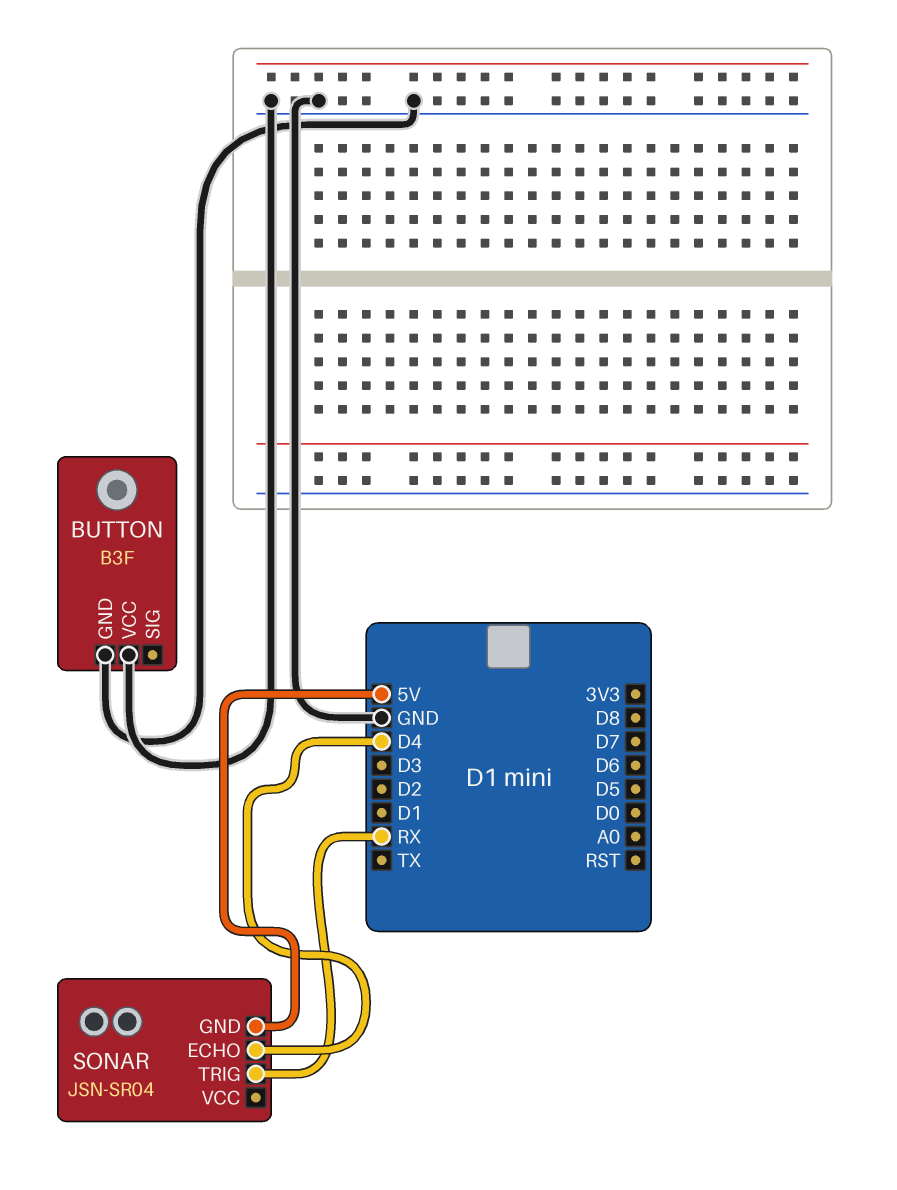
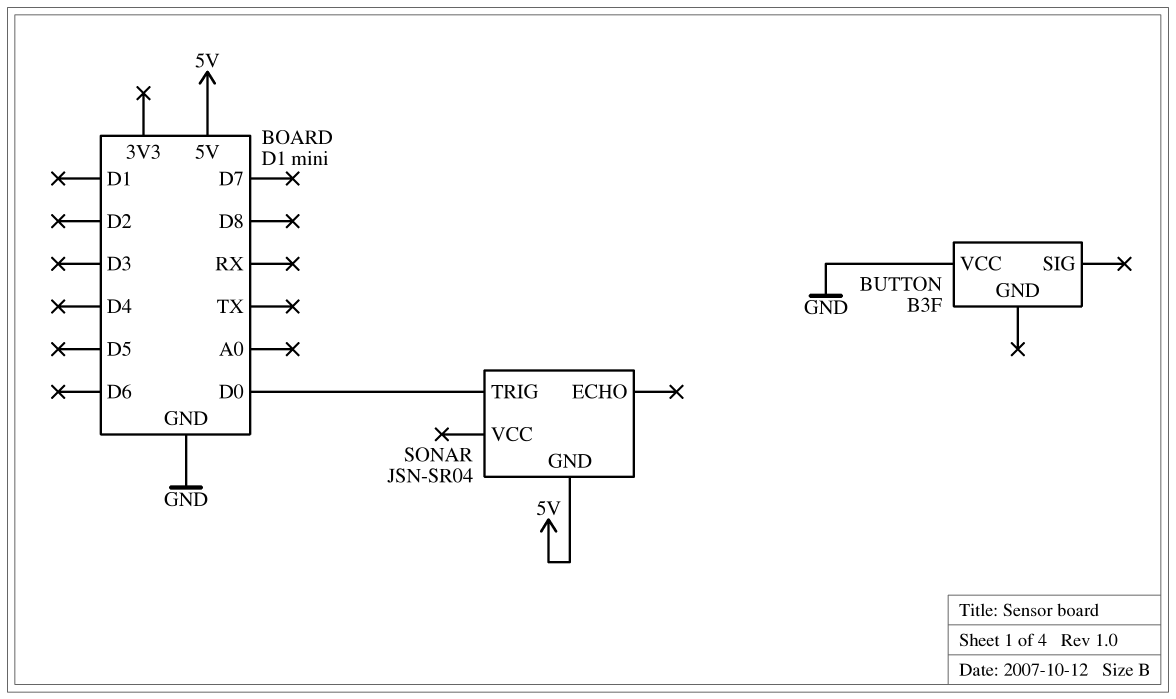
BUTTON pin GND: GND -> none
SONAR pin ECHO: D4 -> none
SONAR pin TRIG: RX -> D0

